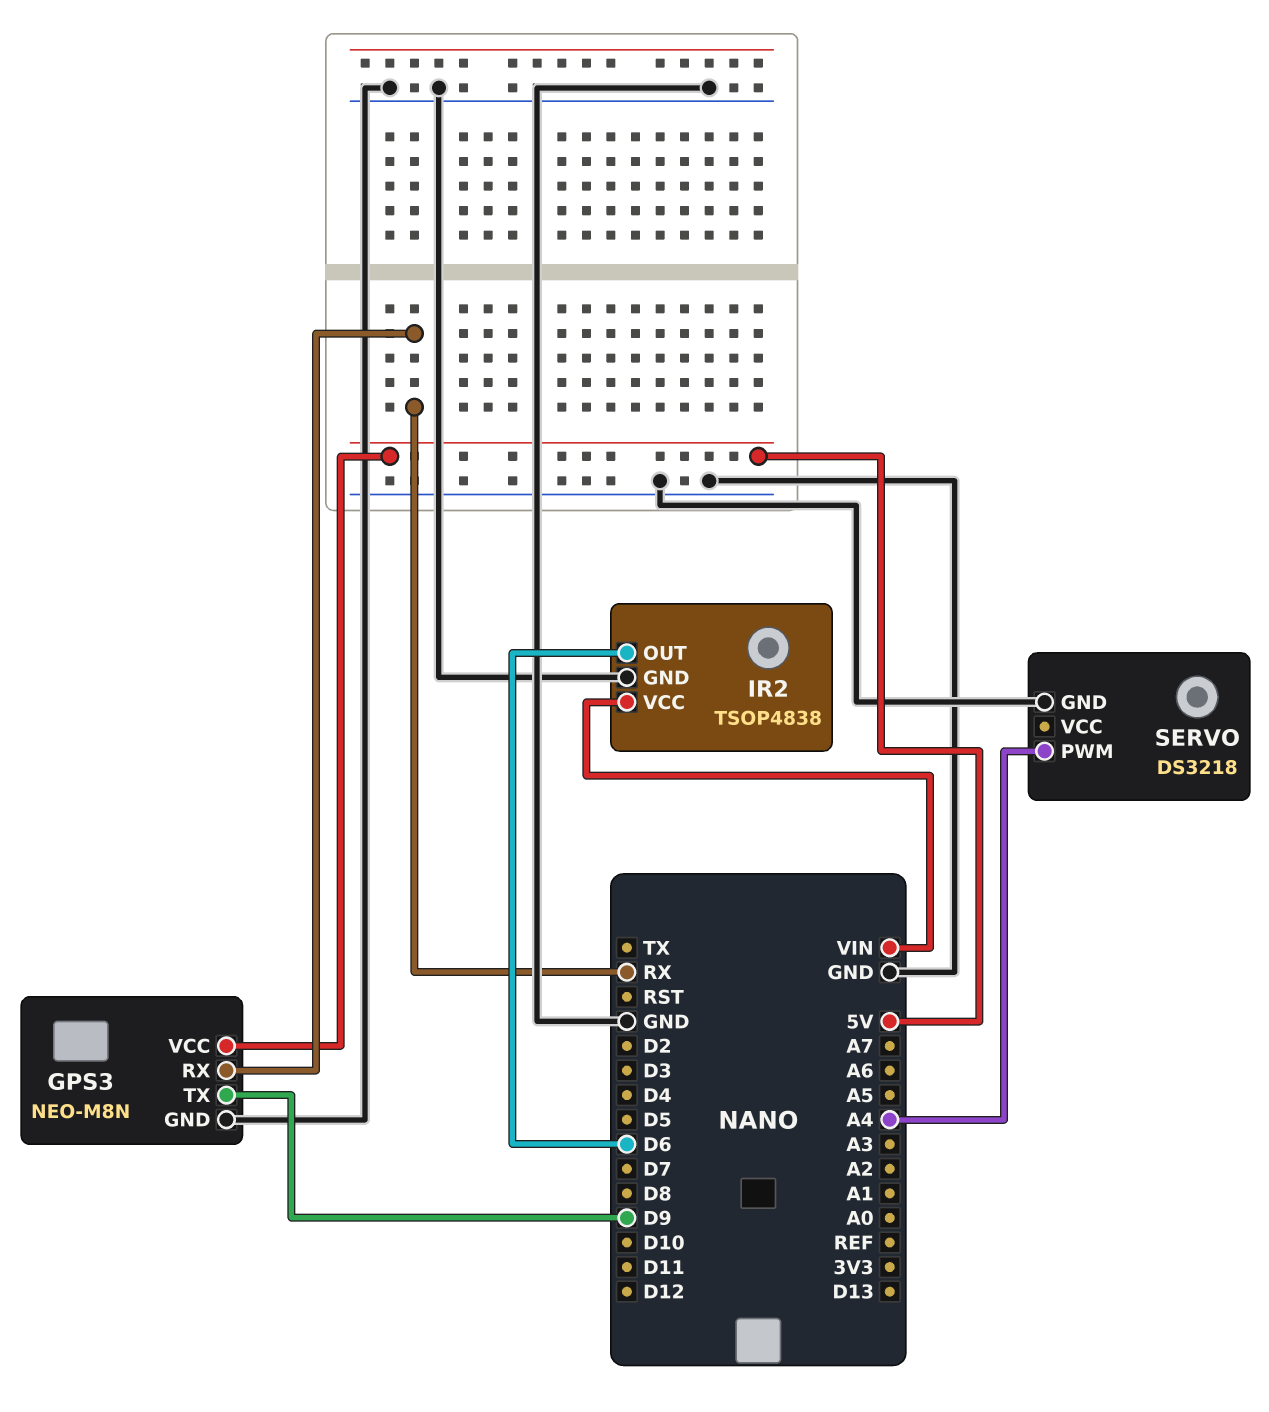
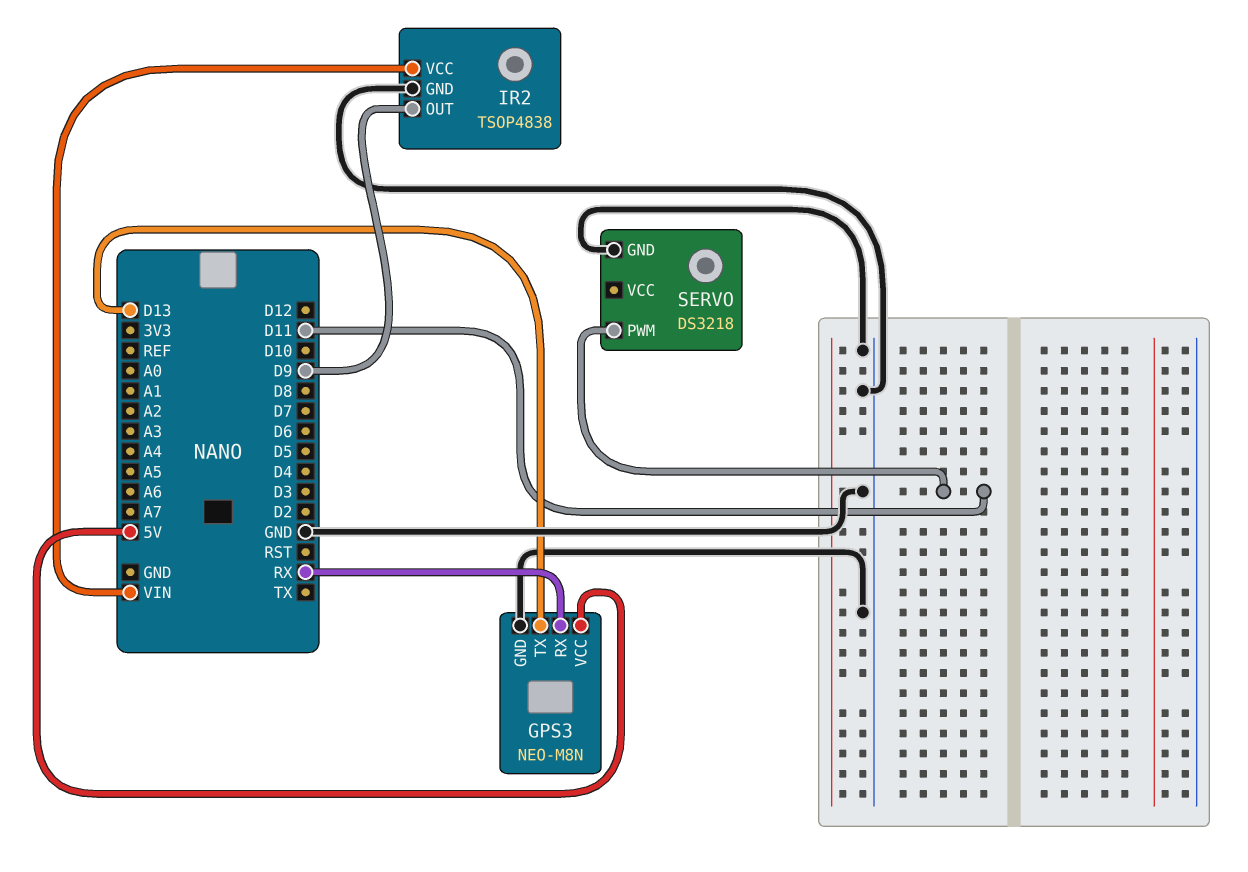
GPS3 pin TX: D9 -> D13
IR2 pin OUT: D6 -> D9
SERVO pin PWM: A4 -> D11

